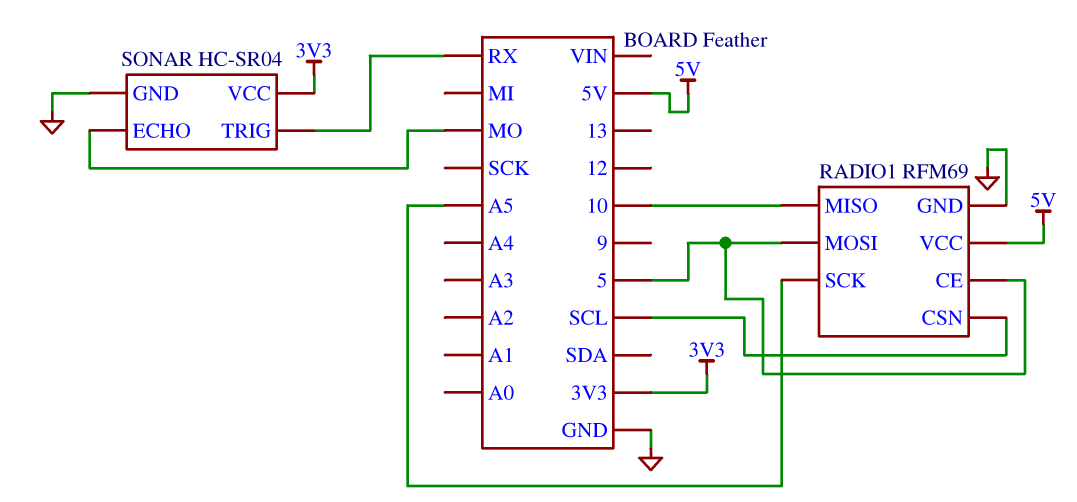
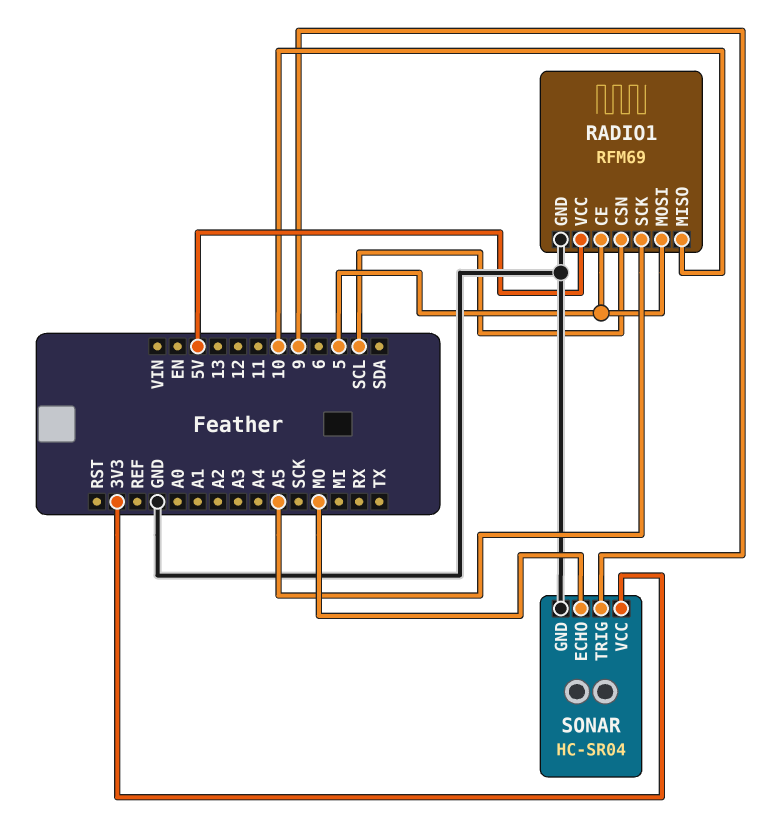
SONAR pin TRIG: RX -> 9

